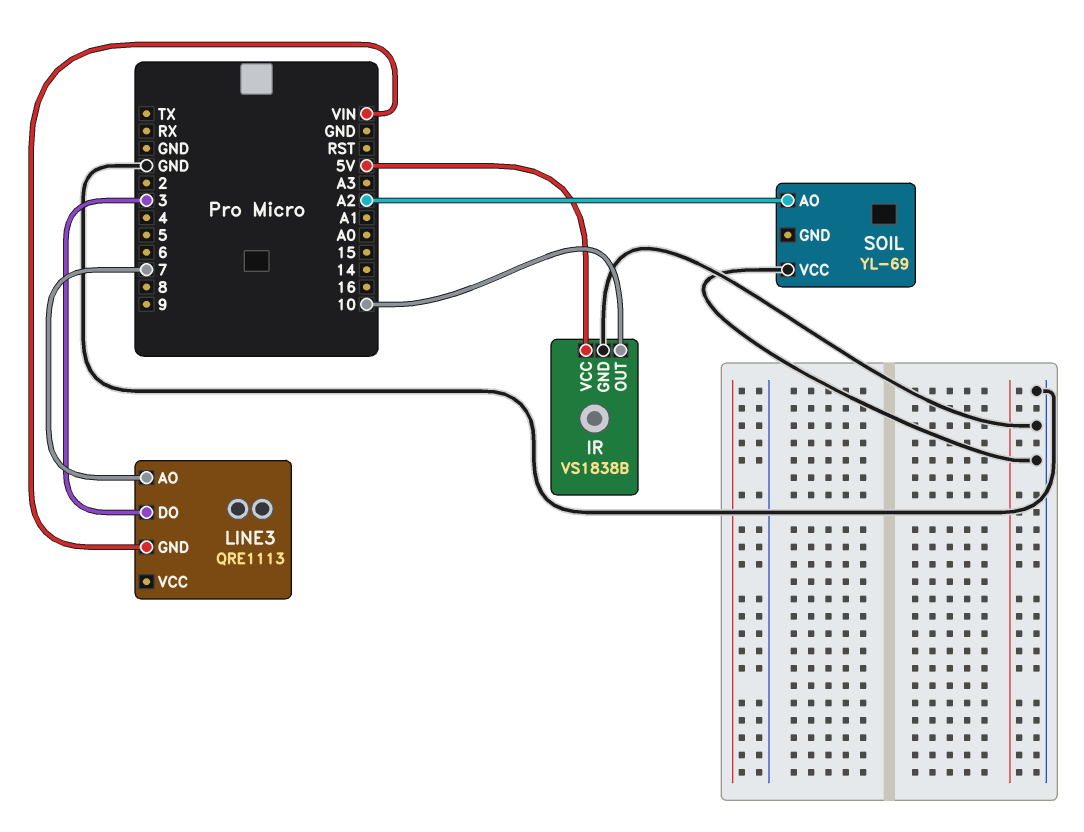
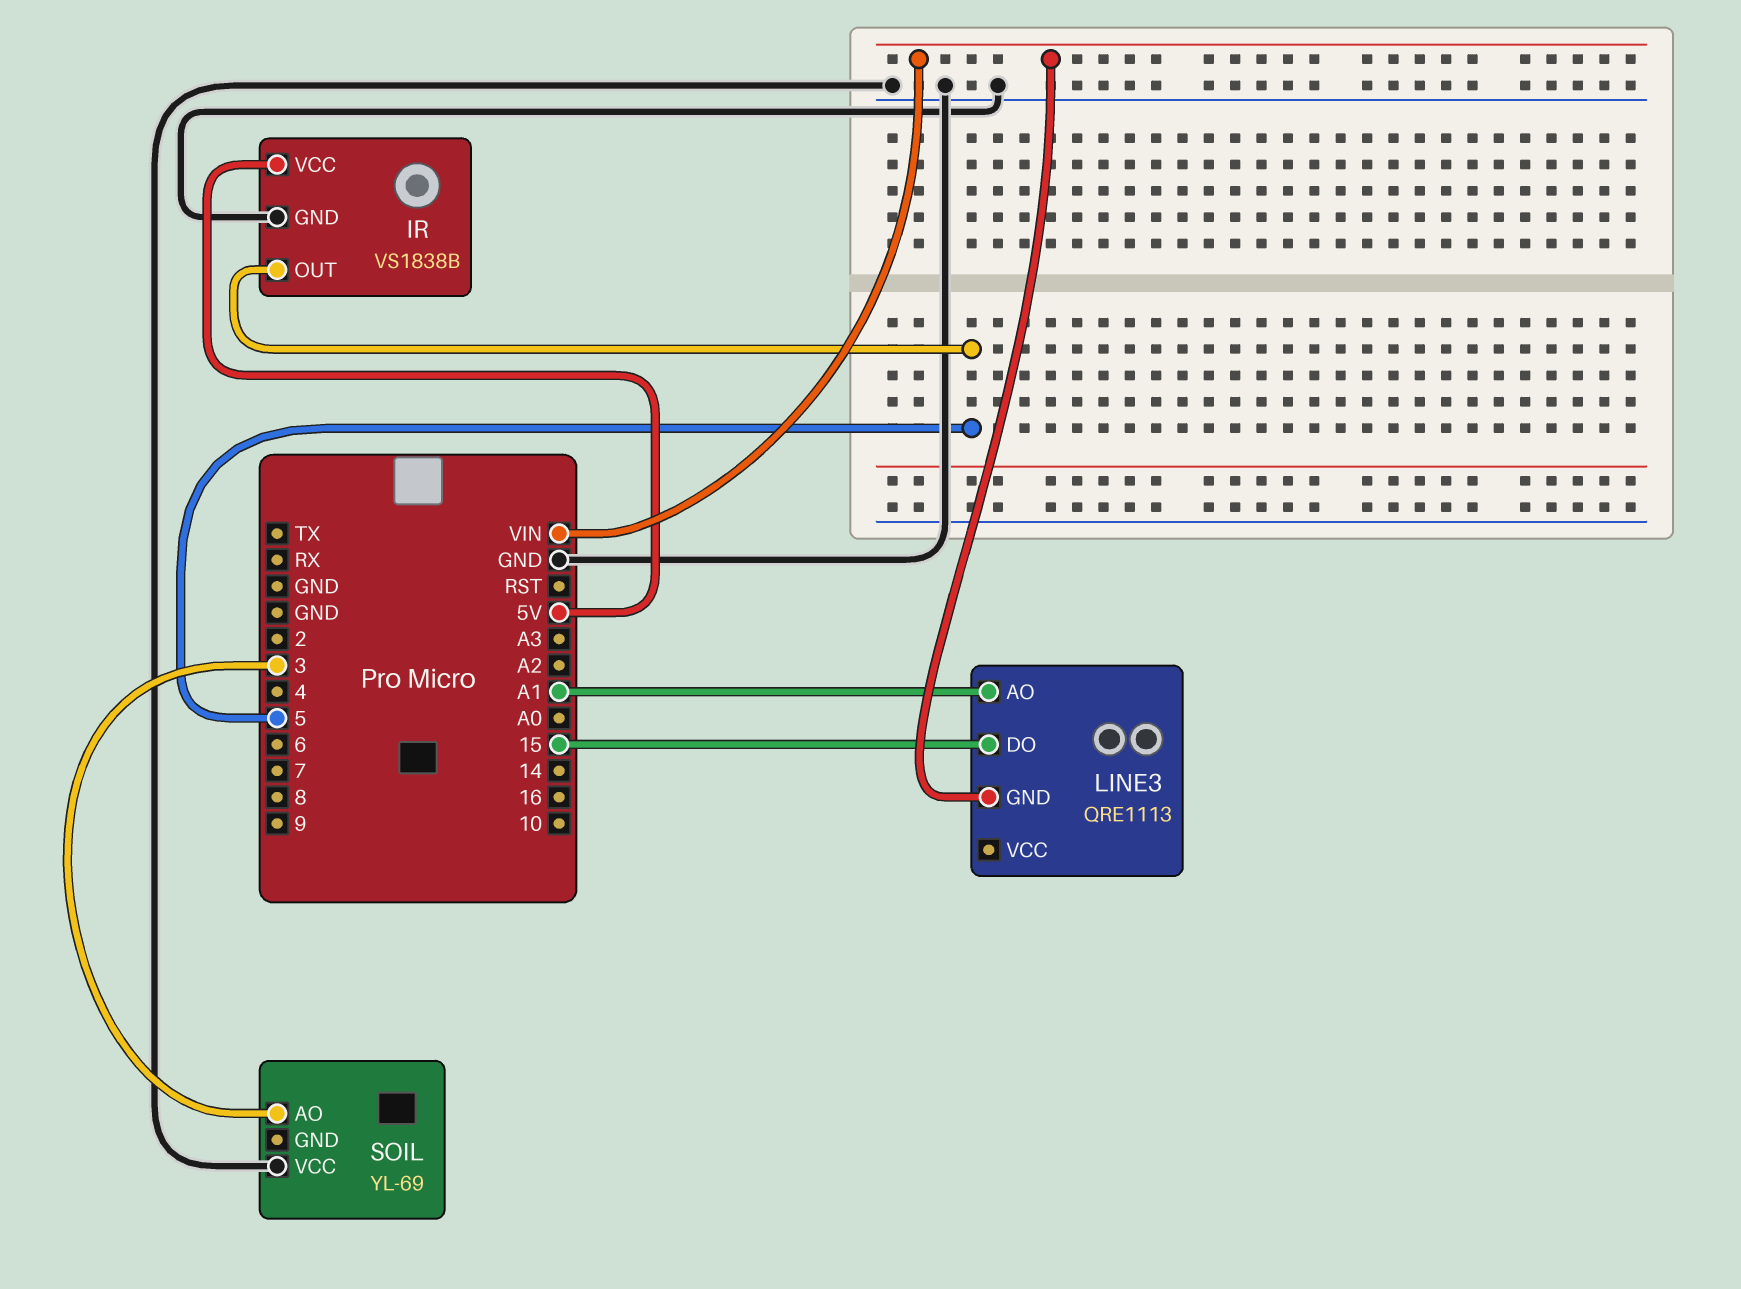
IR pin OUT: 10 -> 5
LINE3 pin AO: 7 -> A1
LINE3 pin DO: 3 -> 15
SOIL pin AO: A2 -> 3

